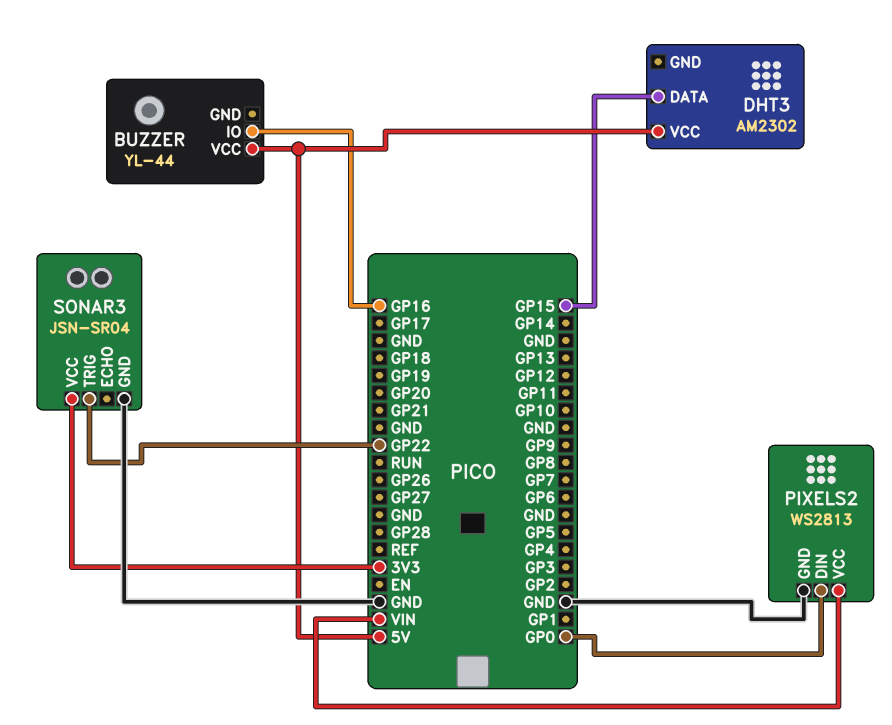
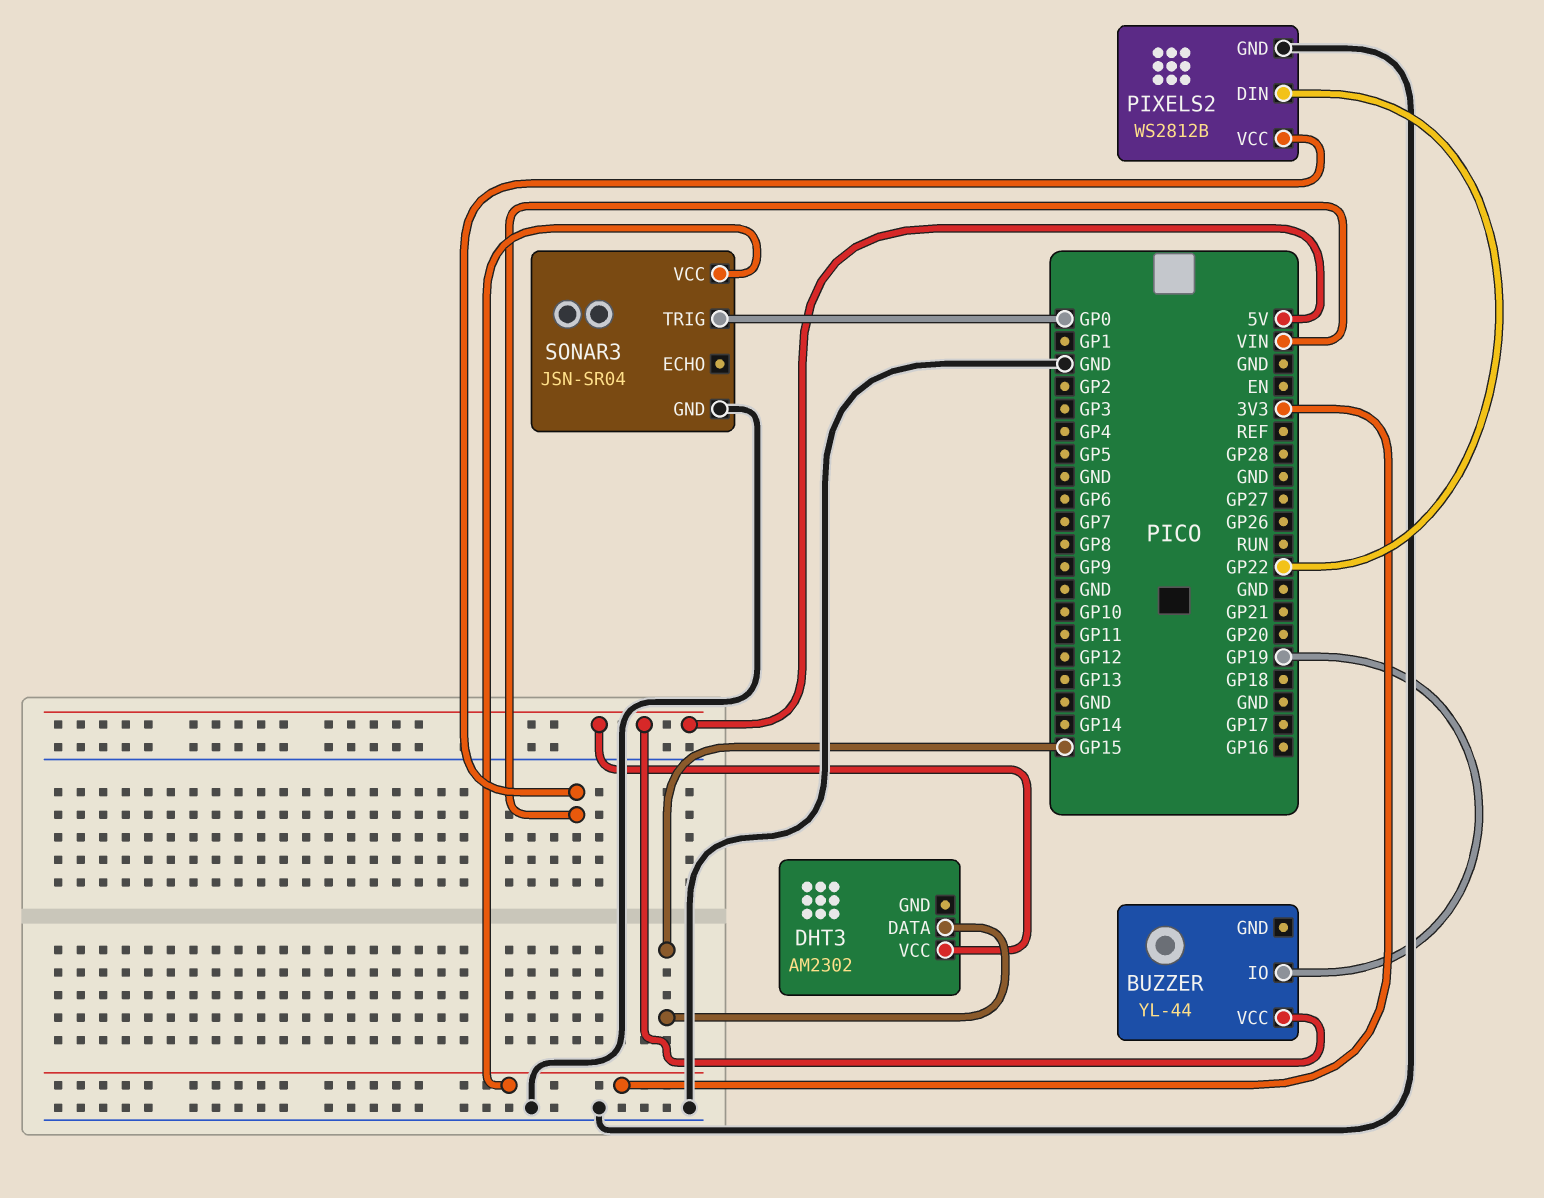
BUZZER pin IO: GP16 -> GP19
PIXELS2: WS2813 -> WS2812B
PIXELS2 pin DIN: GP0 -> GP22
SONAR3 pin TRIG: GP22 -> GP0

